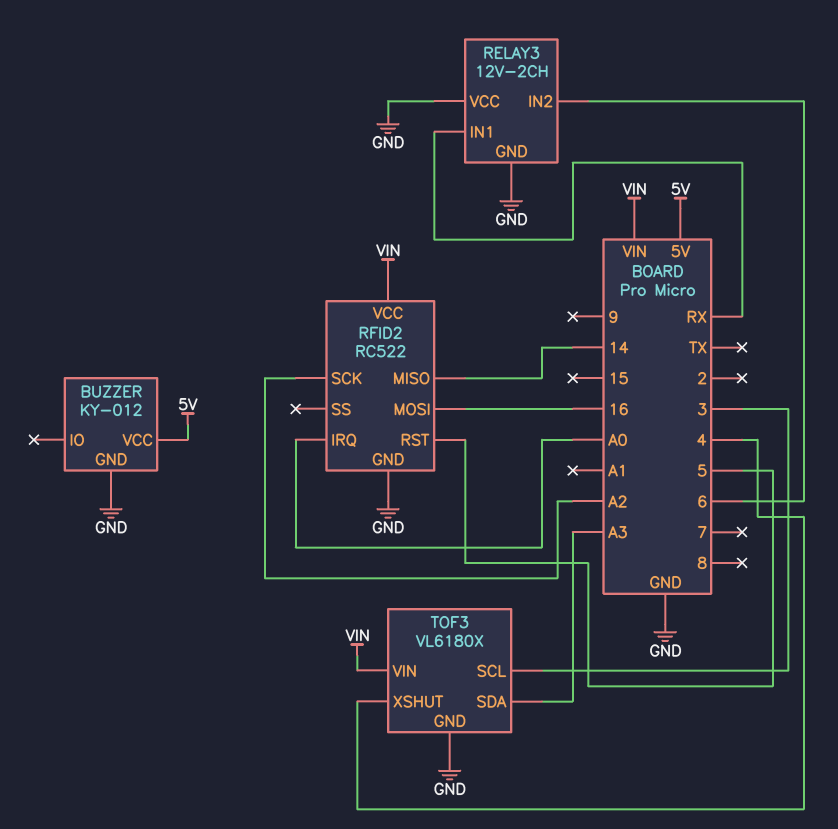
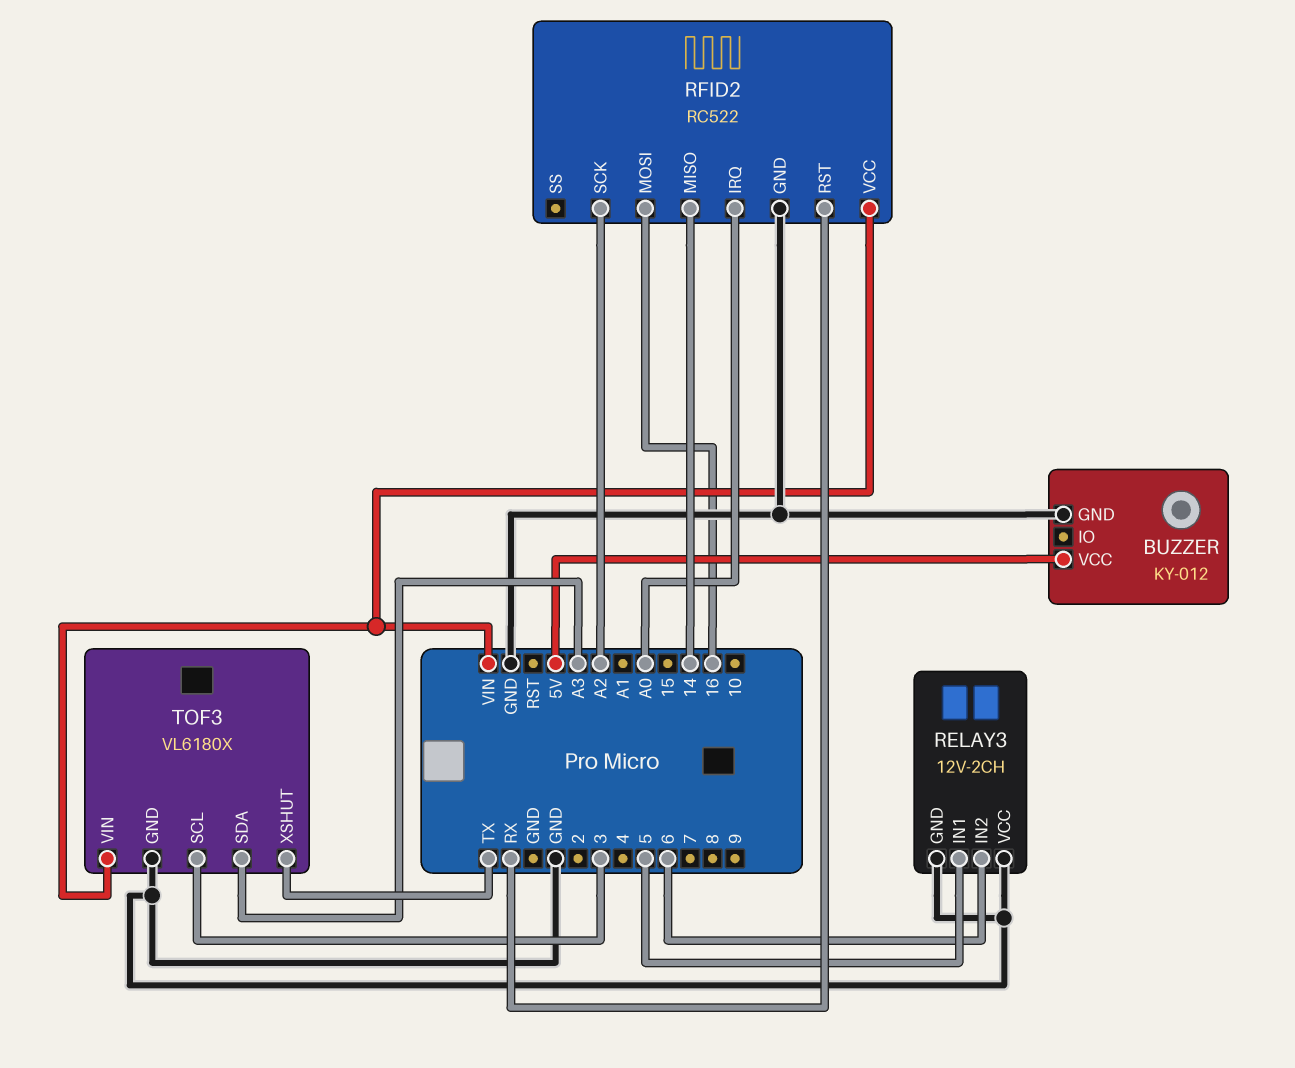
RELAY3 pin IN1: RX -> 5
RFID2 pin RST: 5 -> RX
TOF3 pin XSHUT: 4 -> TX

